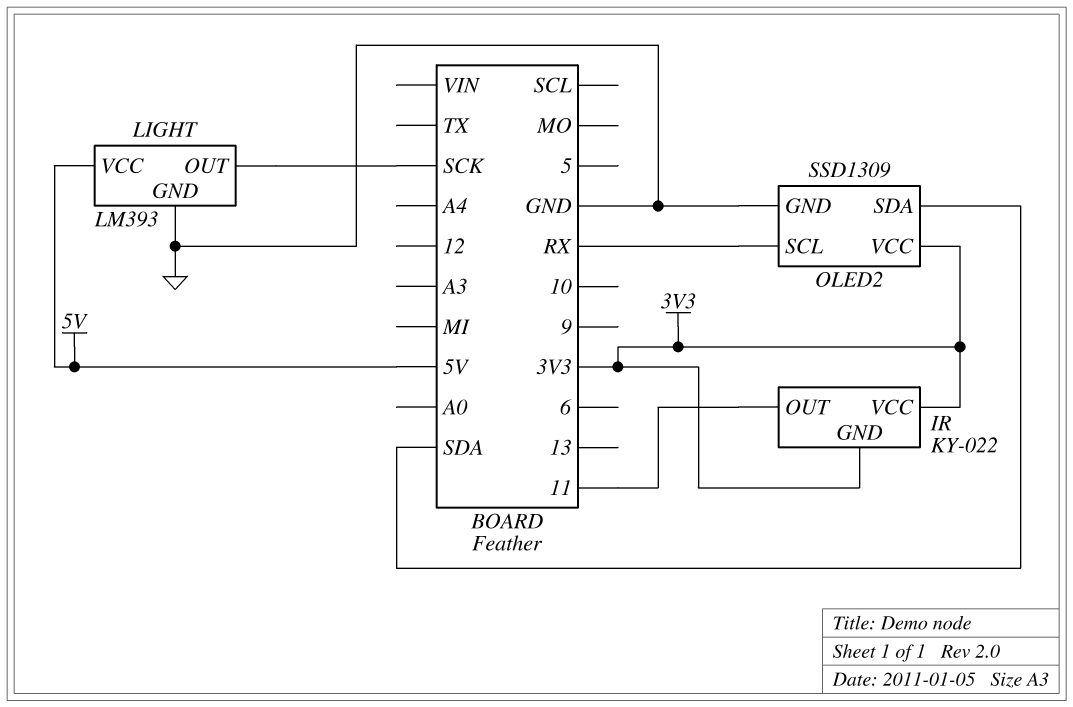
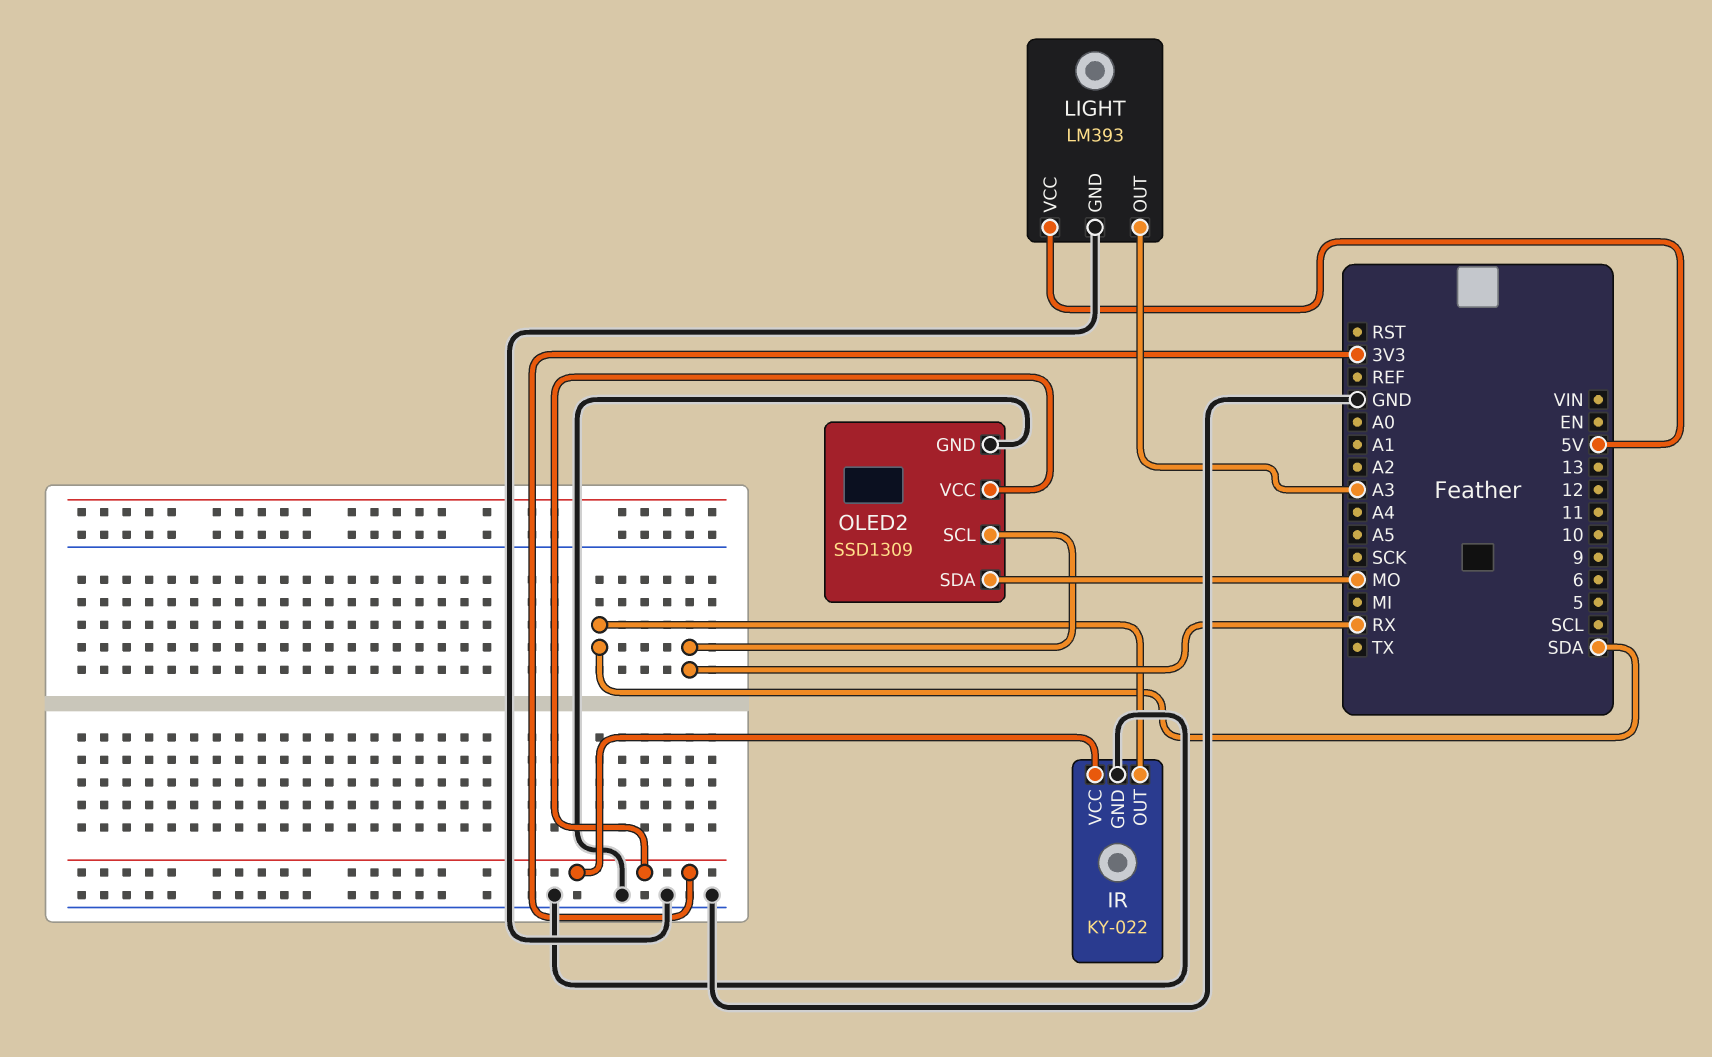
IR pin GND: 3V3 -> GND
IR pin OUT: 11 -> SDA
LIGHT pin OUT: SCK -> A3
OLED2 pin SDA: SDA -> MO

